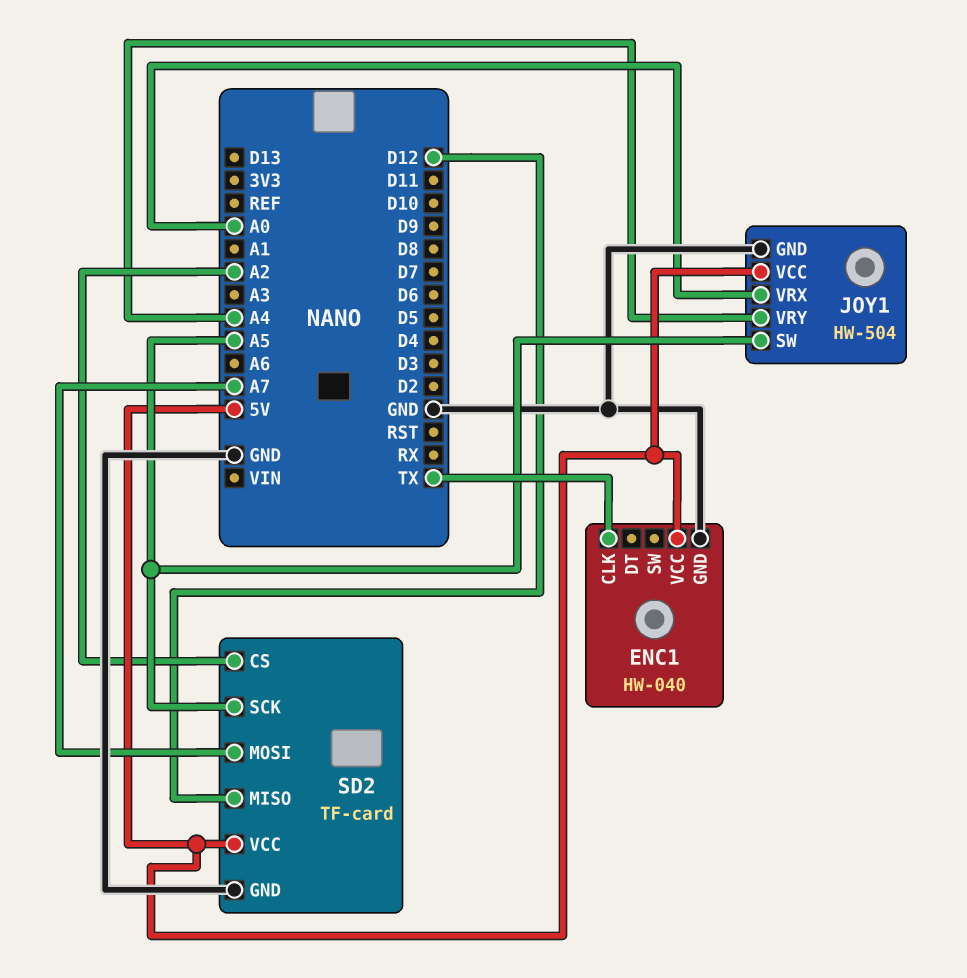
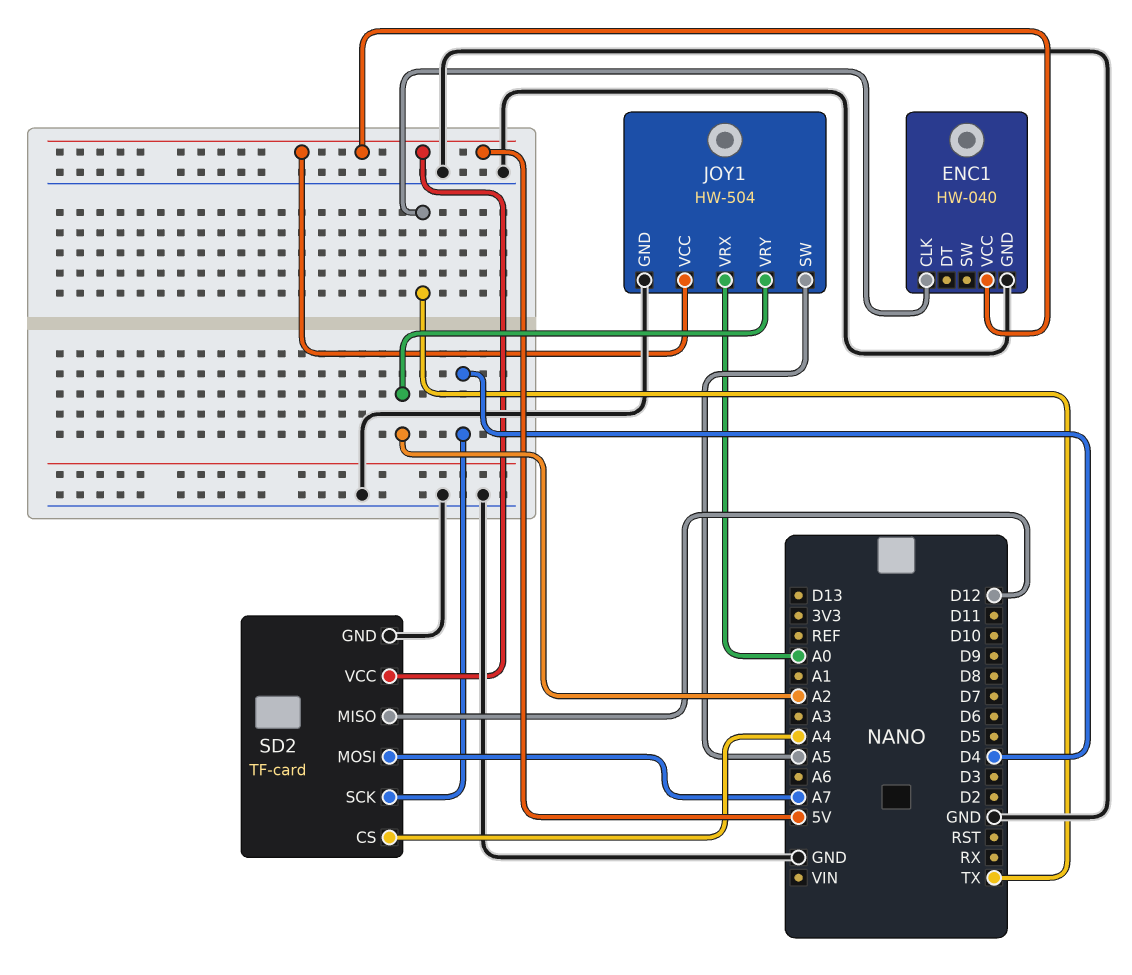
JOY1 pin VRY: A4 -> A2
SD2 pin CS: A2 -> A4
SD2 pin SCK: A5 -> D4

